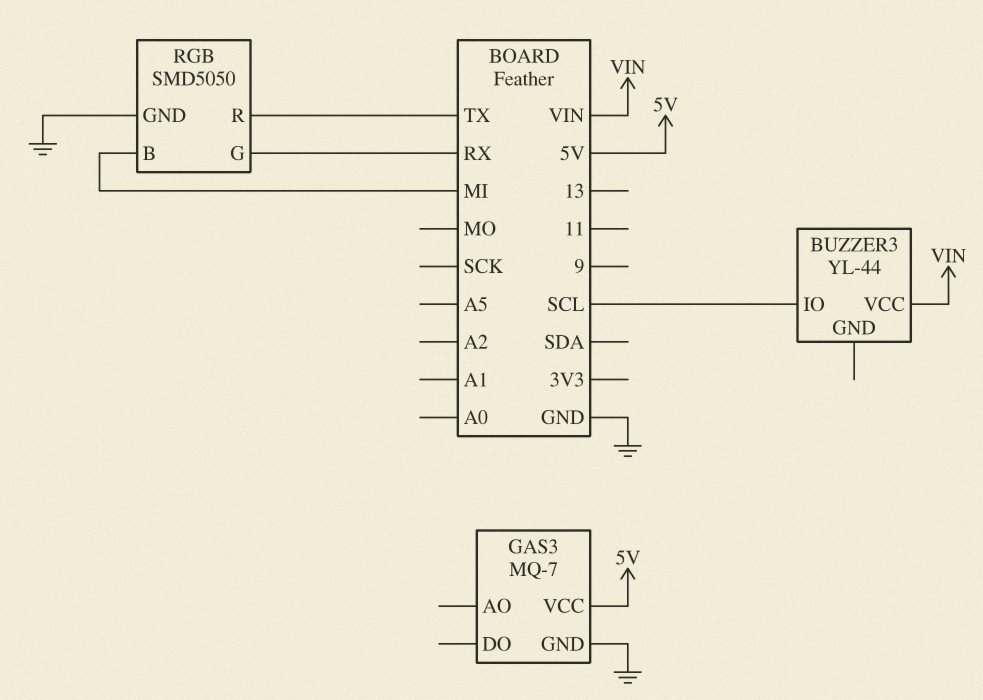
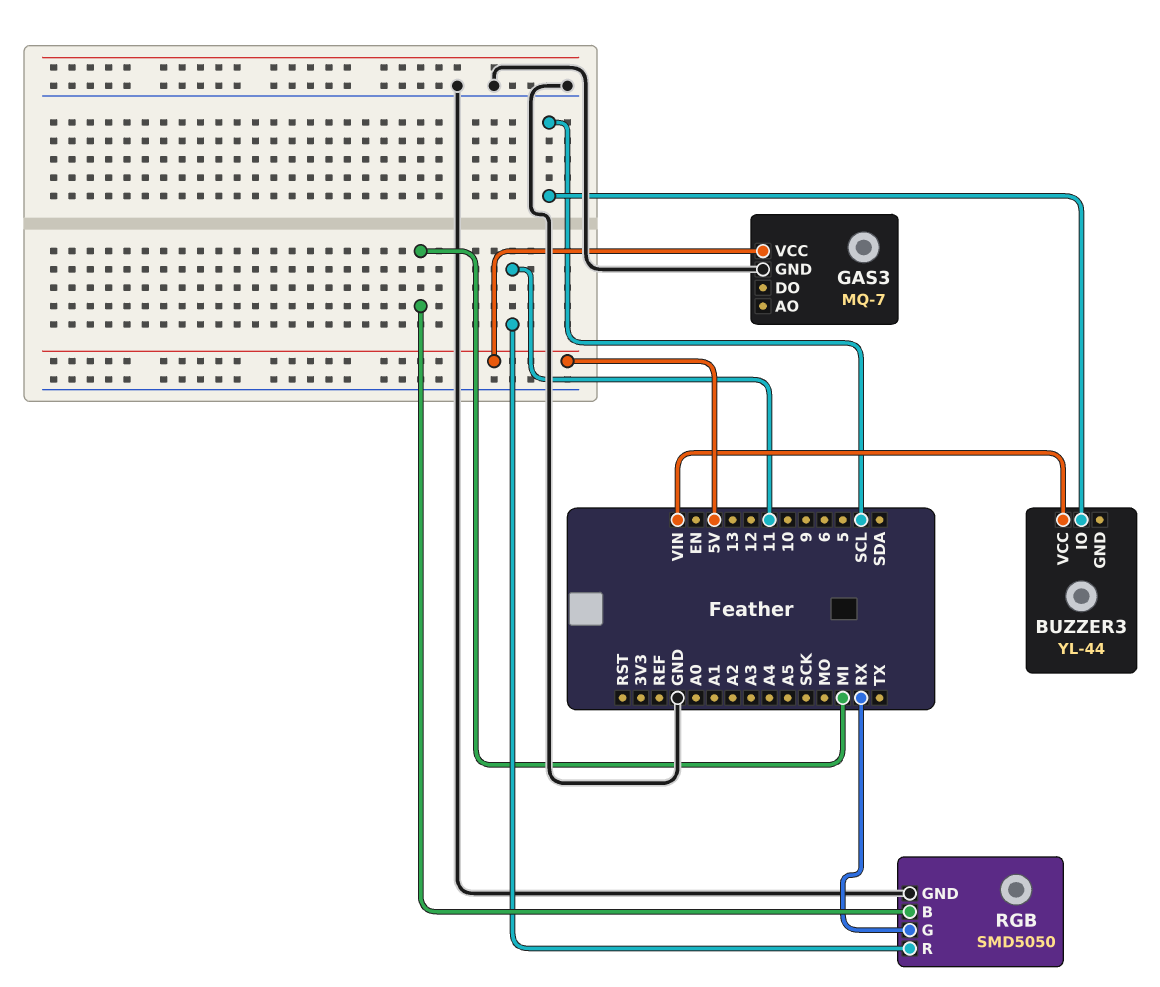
RGB pin R: TX -> 11

